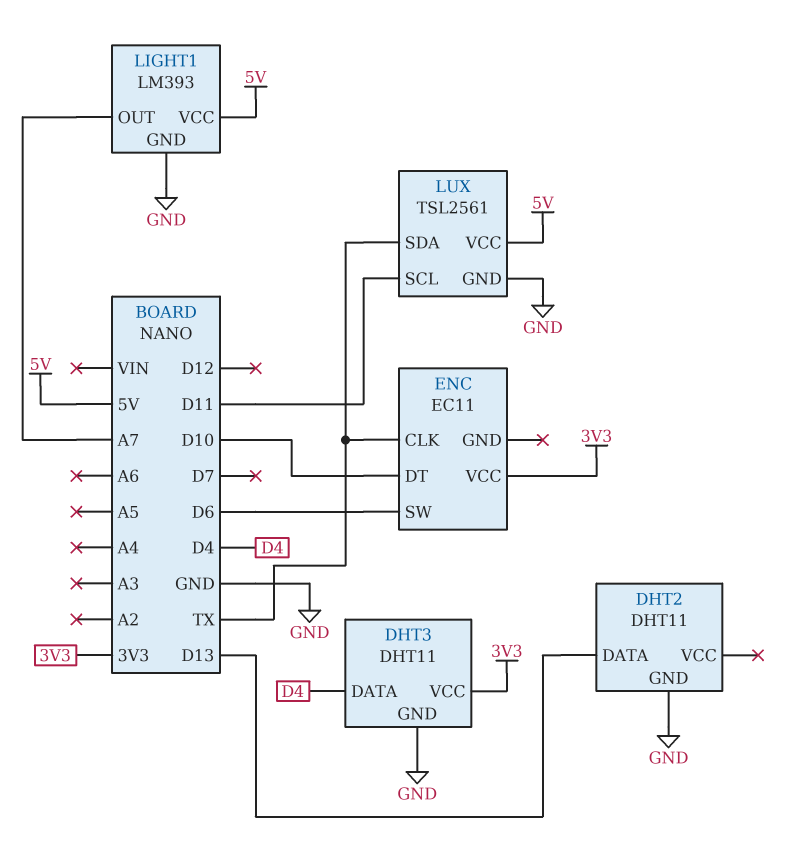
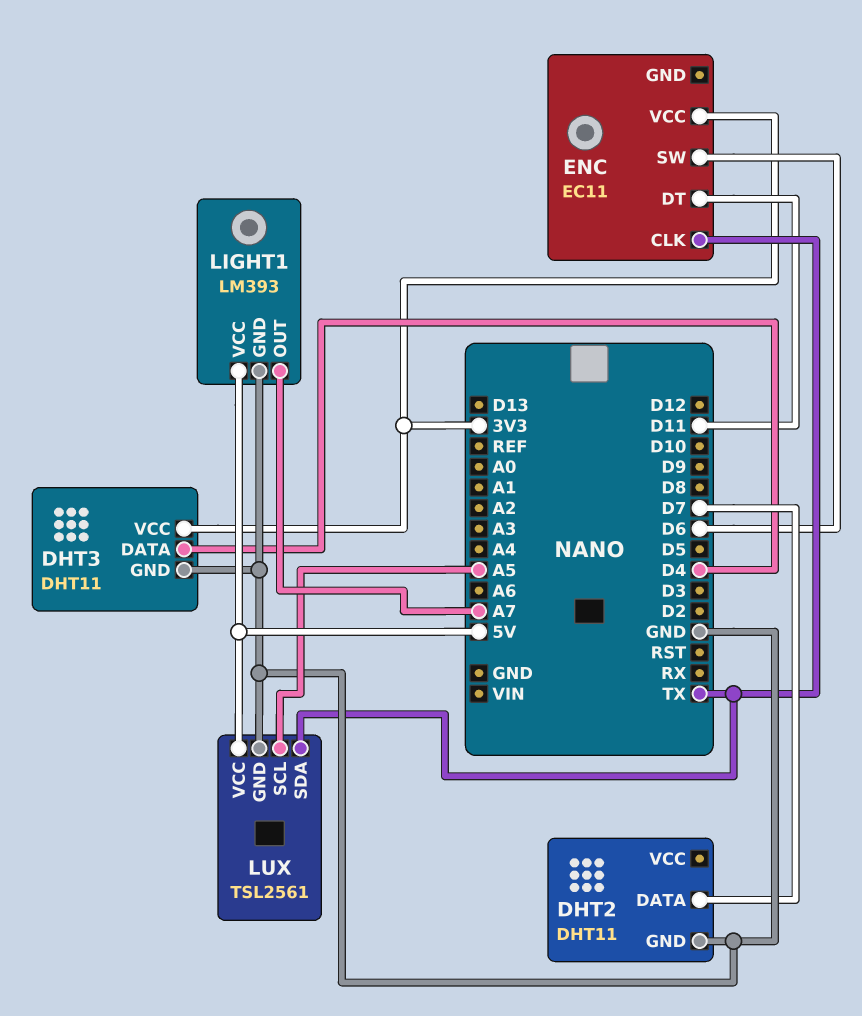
DHT2 pin DATA: D13 -> D7
ENC pin DT: D10 -> D11
LUX pin SCL: D11 -> A5

